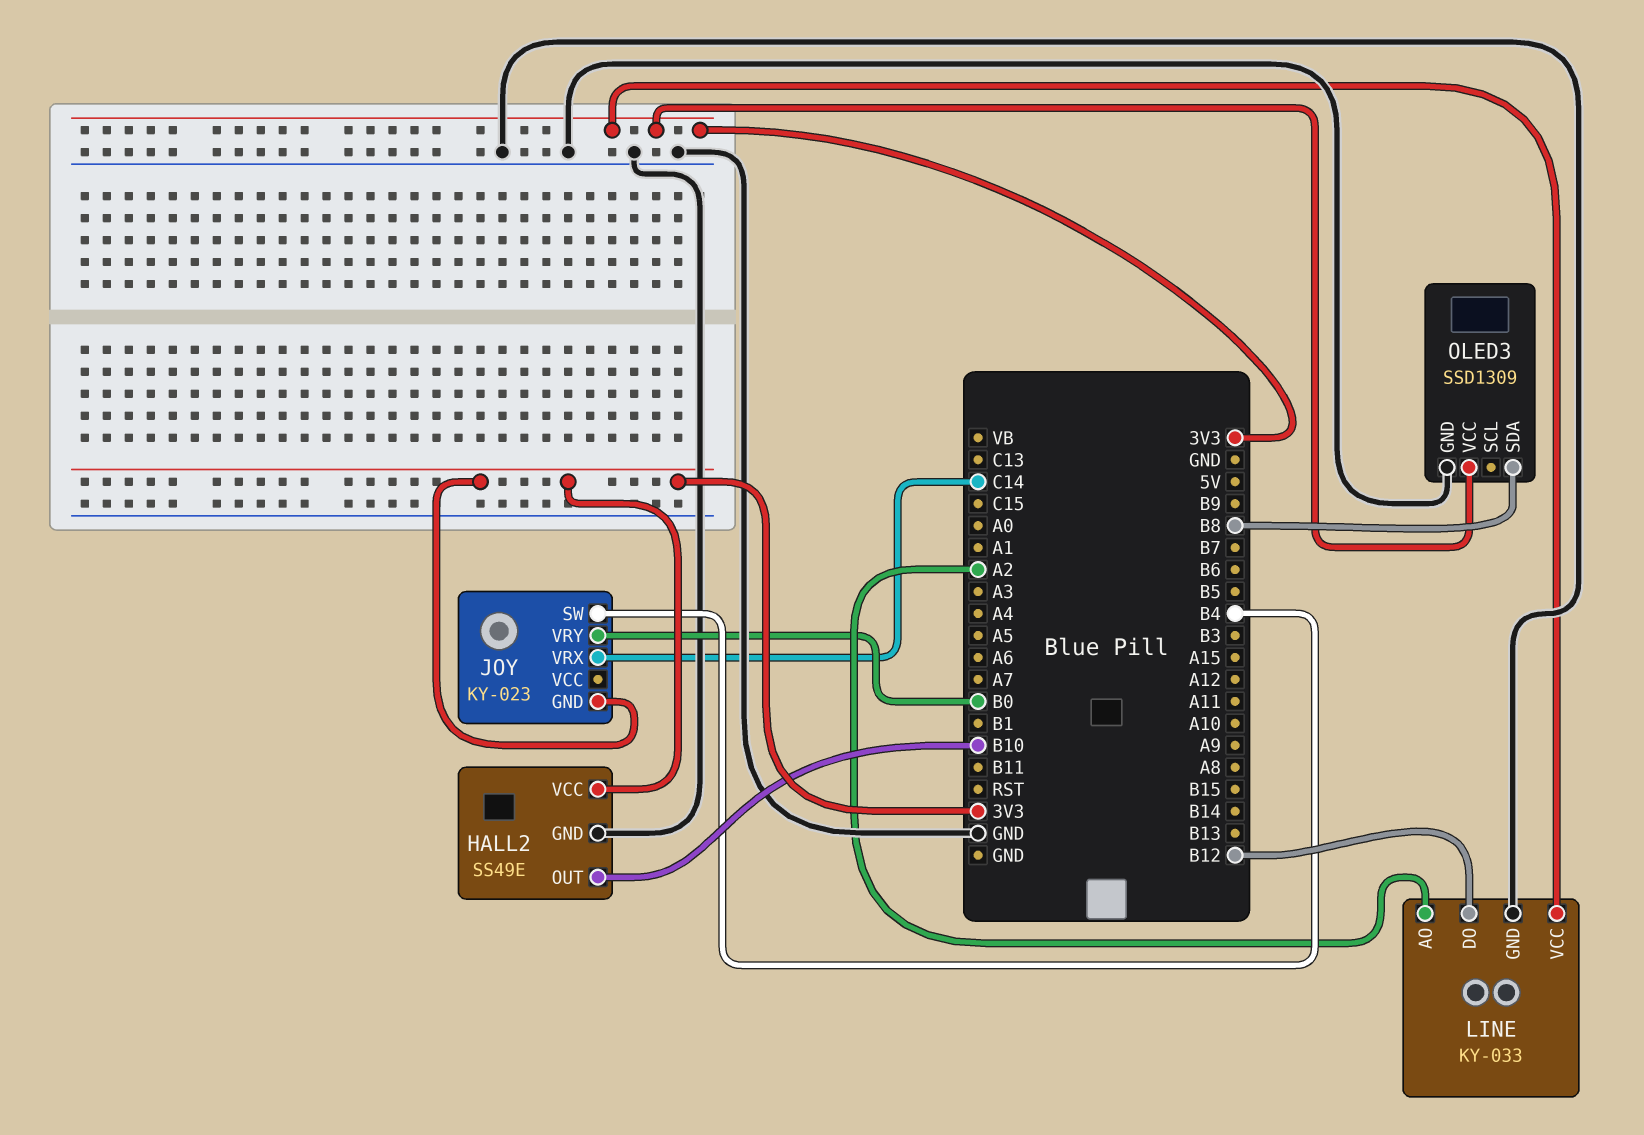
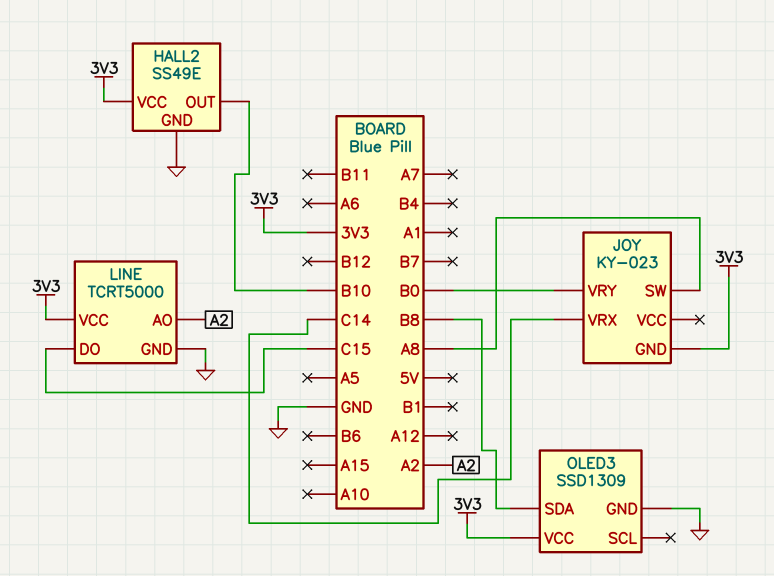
JOY pin SW: B4 -> A8
LINE: KY-033 -> TCRT5000
LINE pin DO: B12 -> C15

